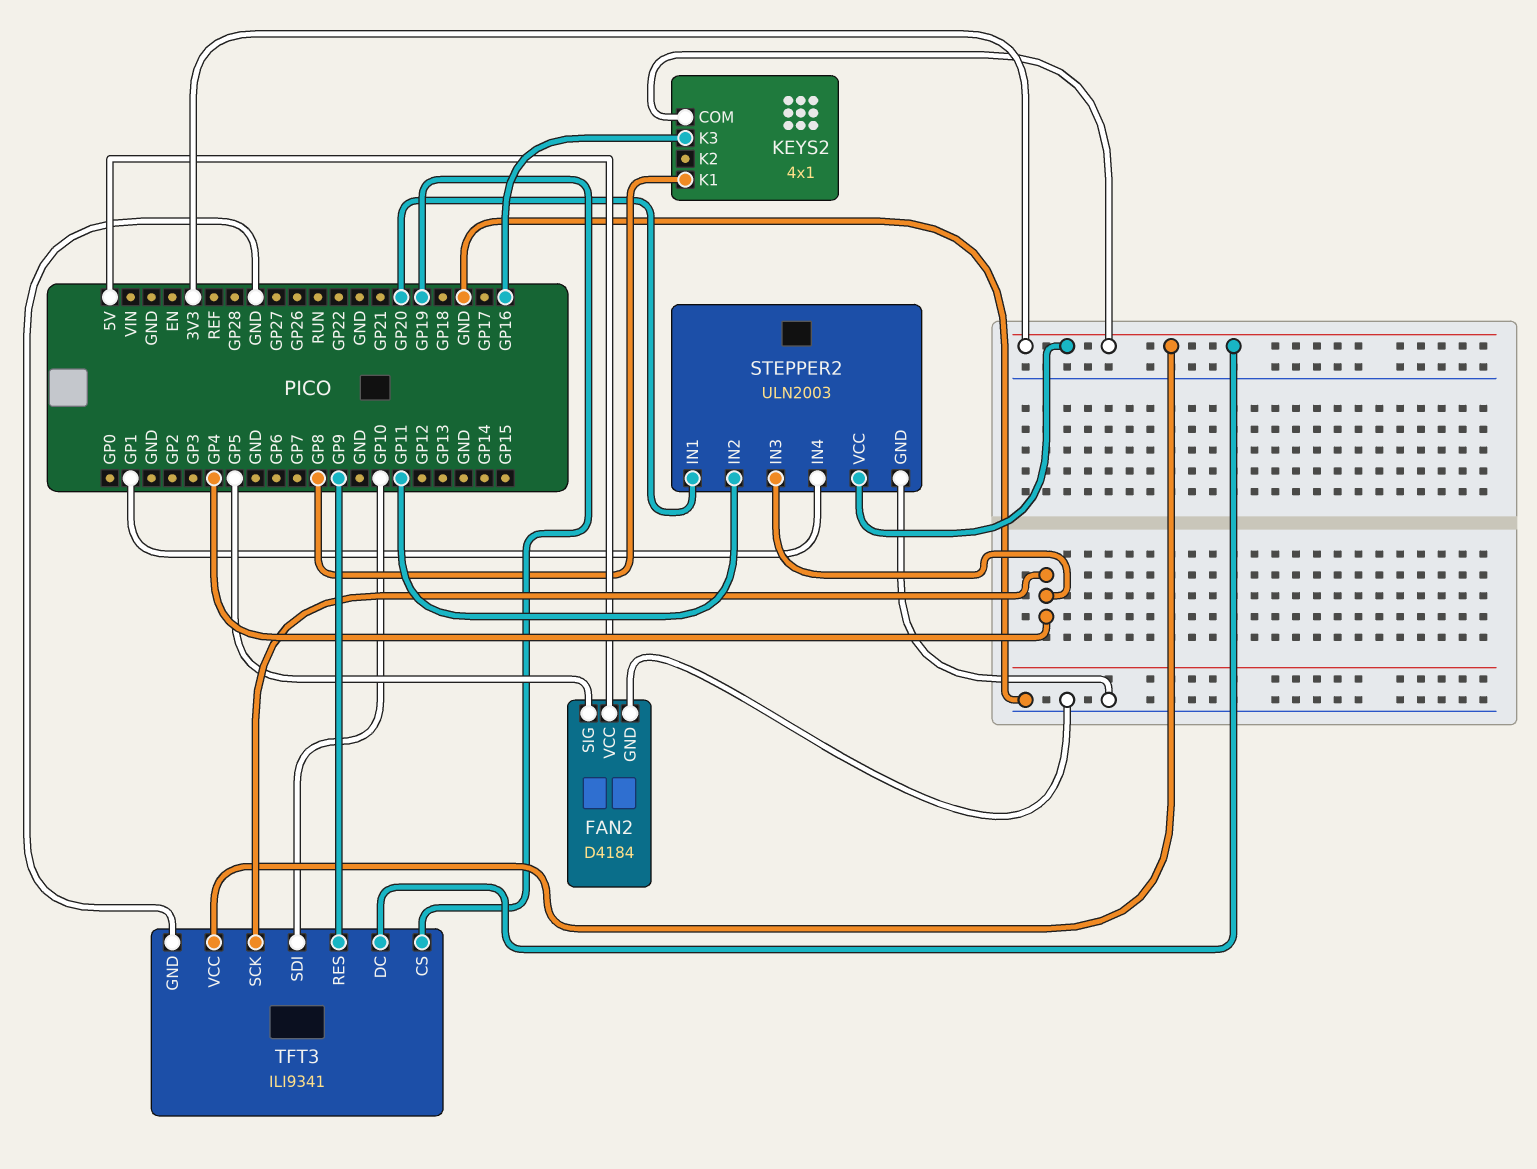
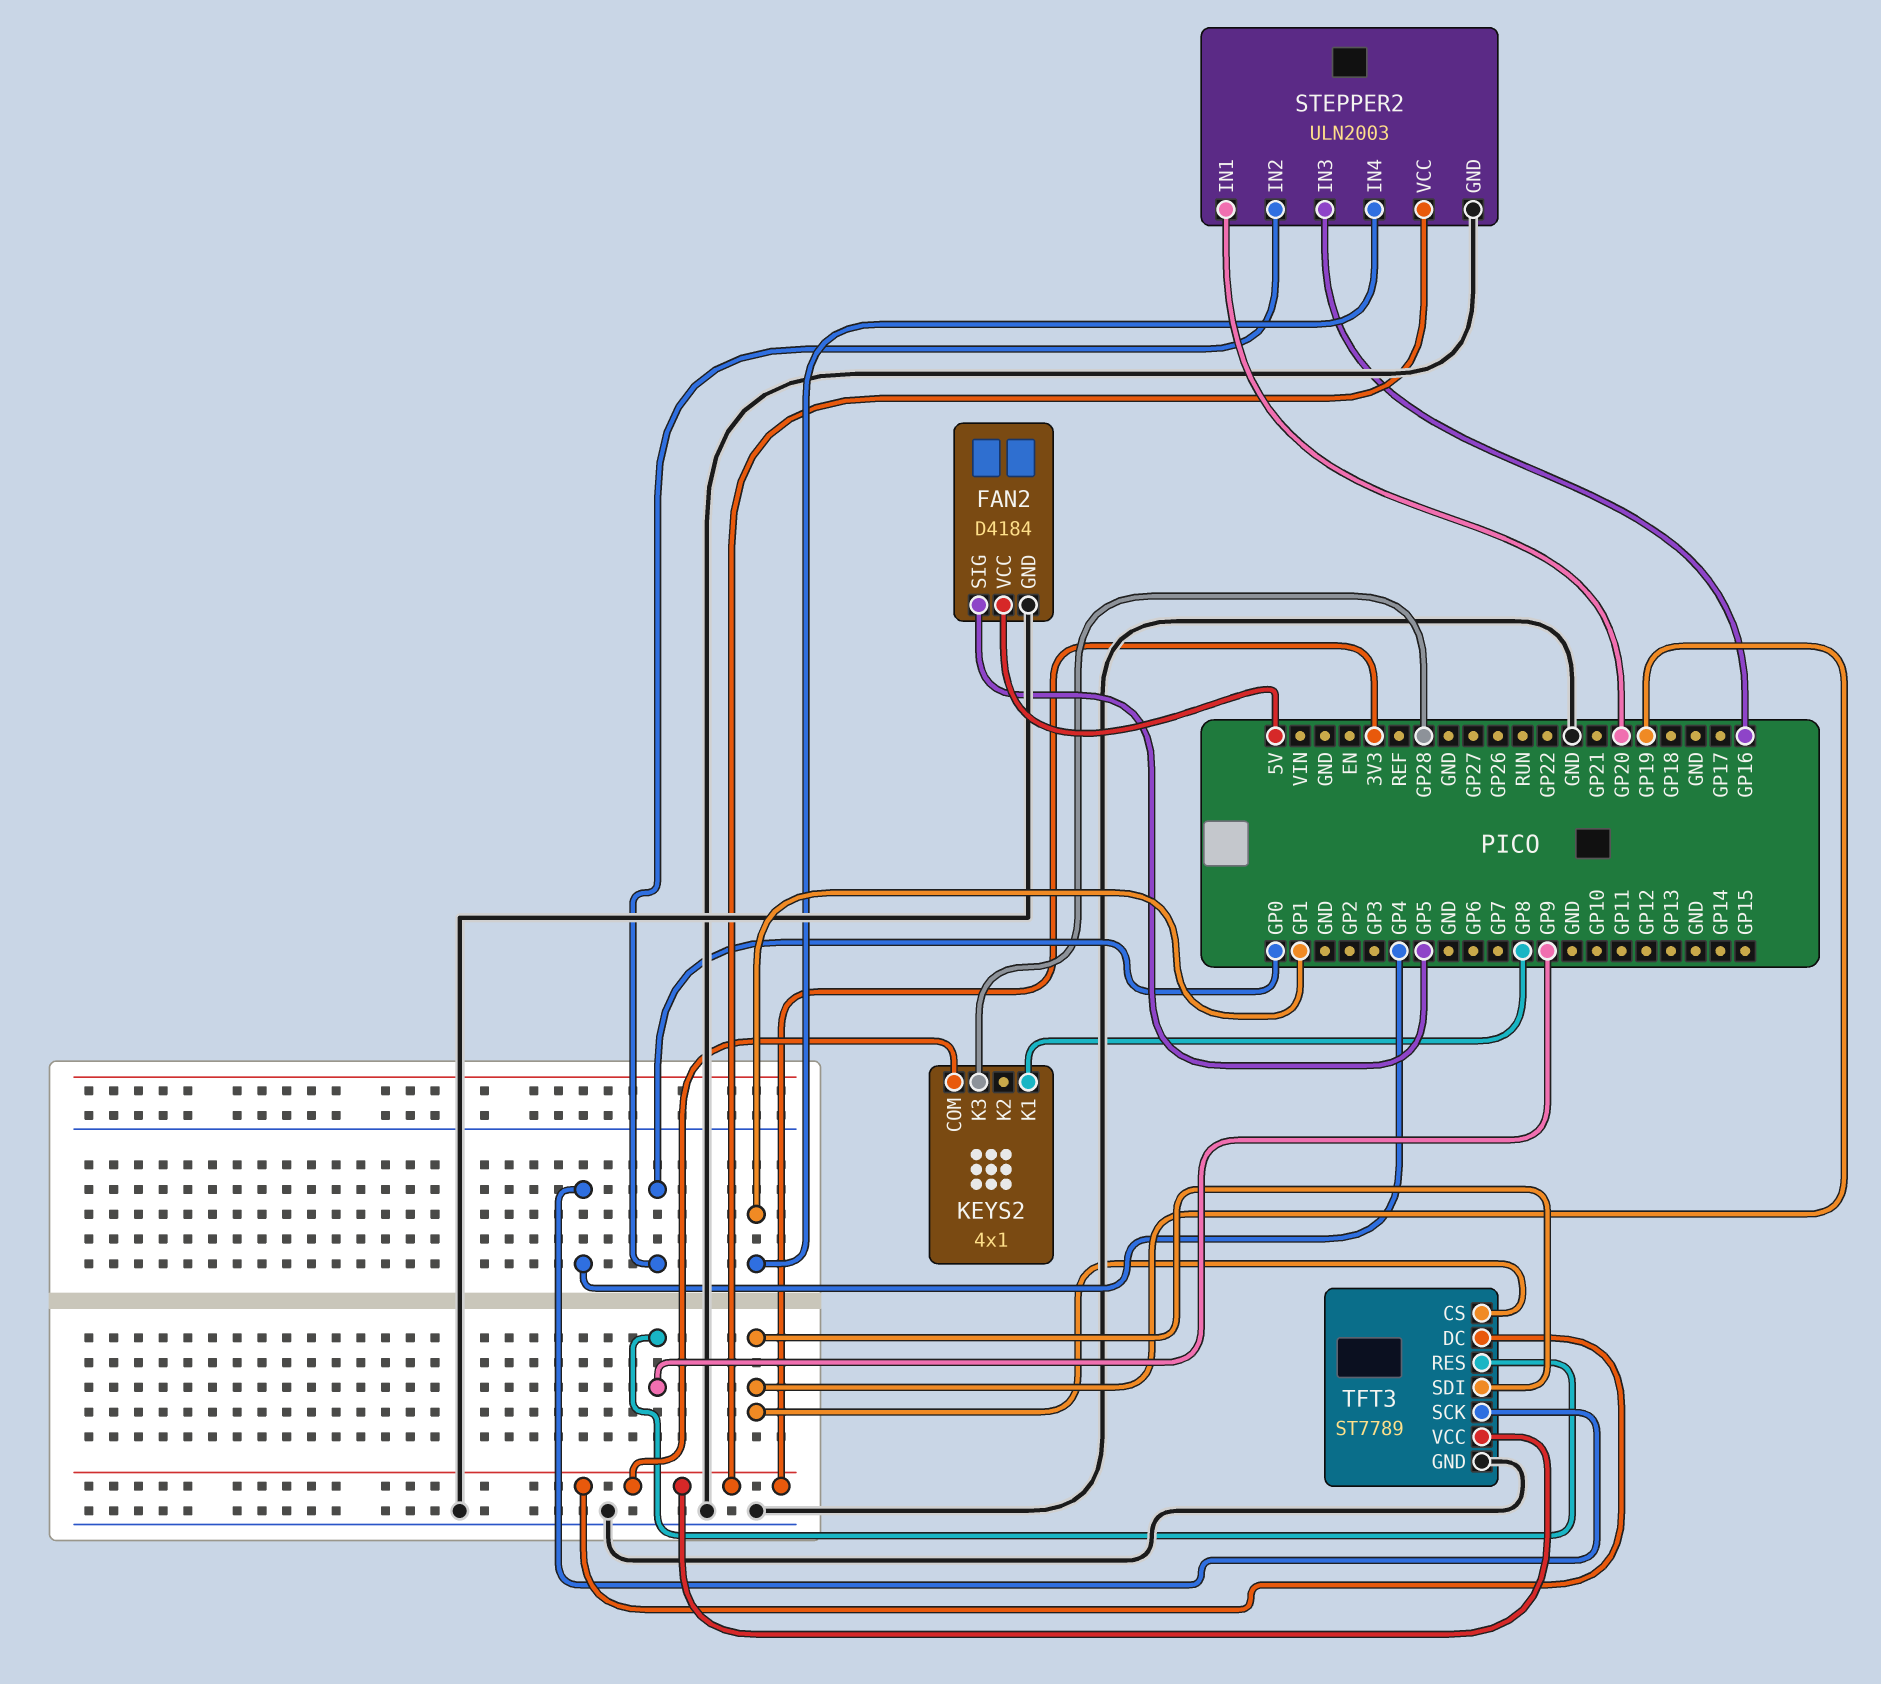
KEYS2 pin K3: GP16 -> GP28
STEPPER2 pin IN2: GP11 -> GP0
STEPPER2 pin IN3: GP4 -> GP16
TFT3: ILI9341 -> ST7789
TFT3 pin SDI: GP10 -> GP19

